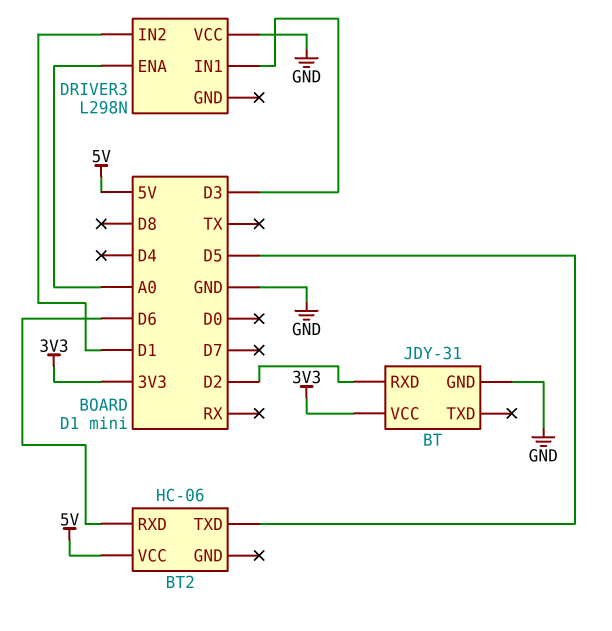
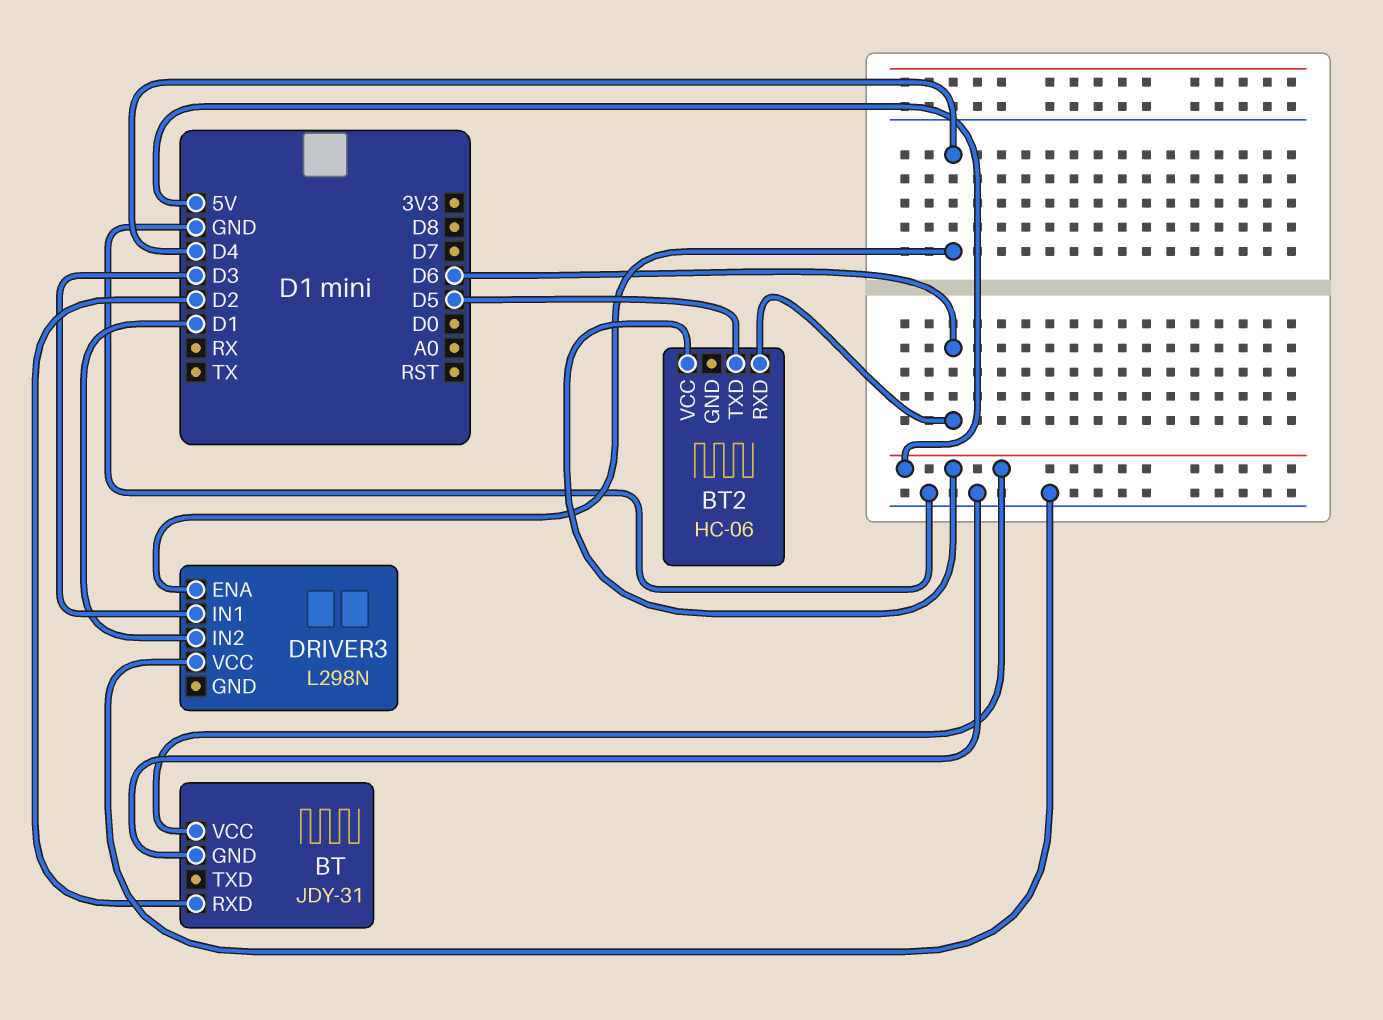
BT pin VCC: 3V3 -> 5V
DRIVER3 pin ENA: A0 -> D4

